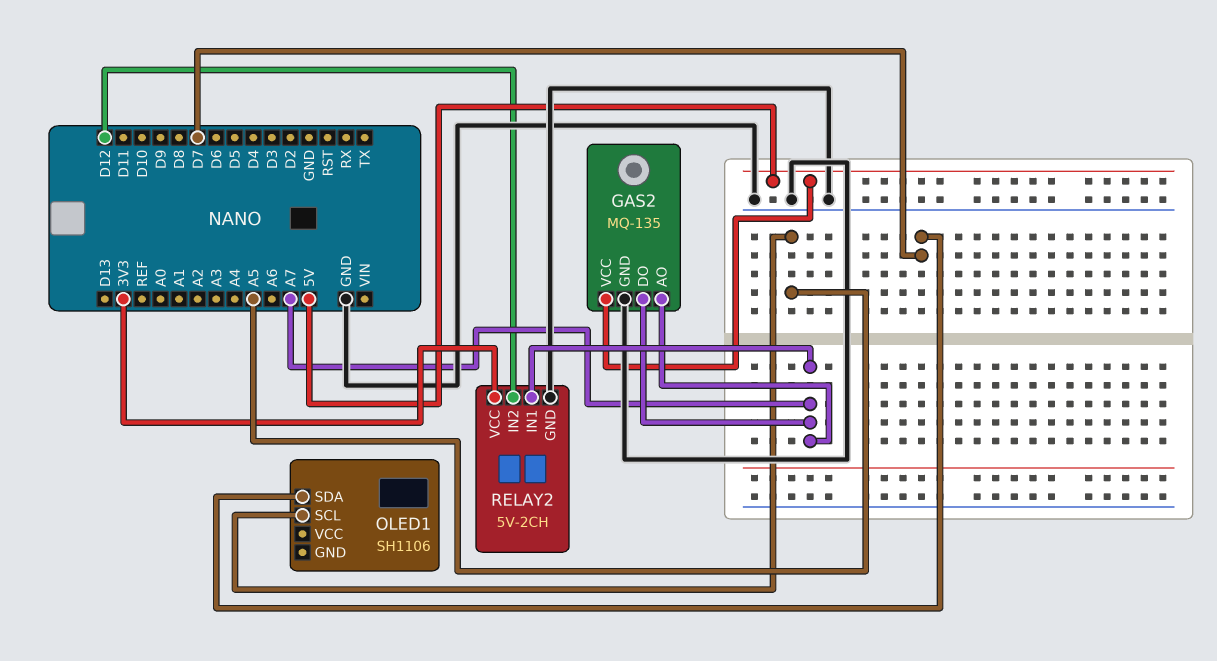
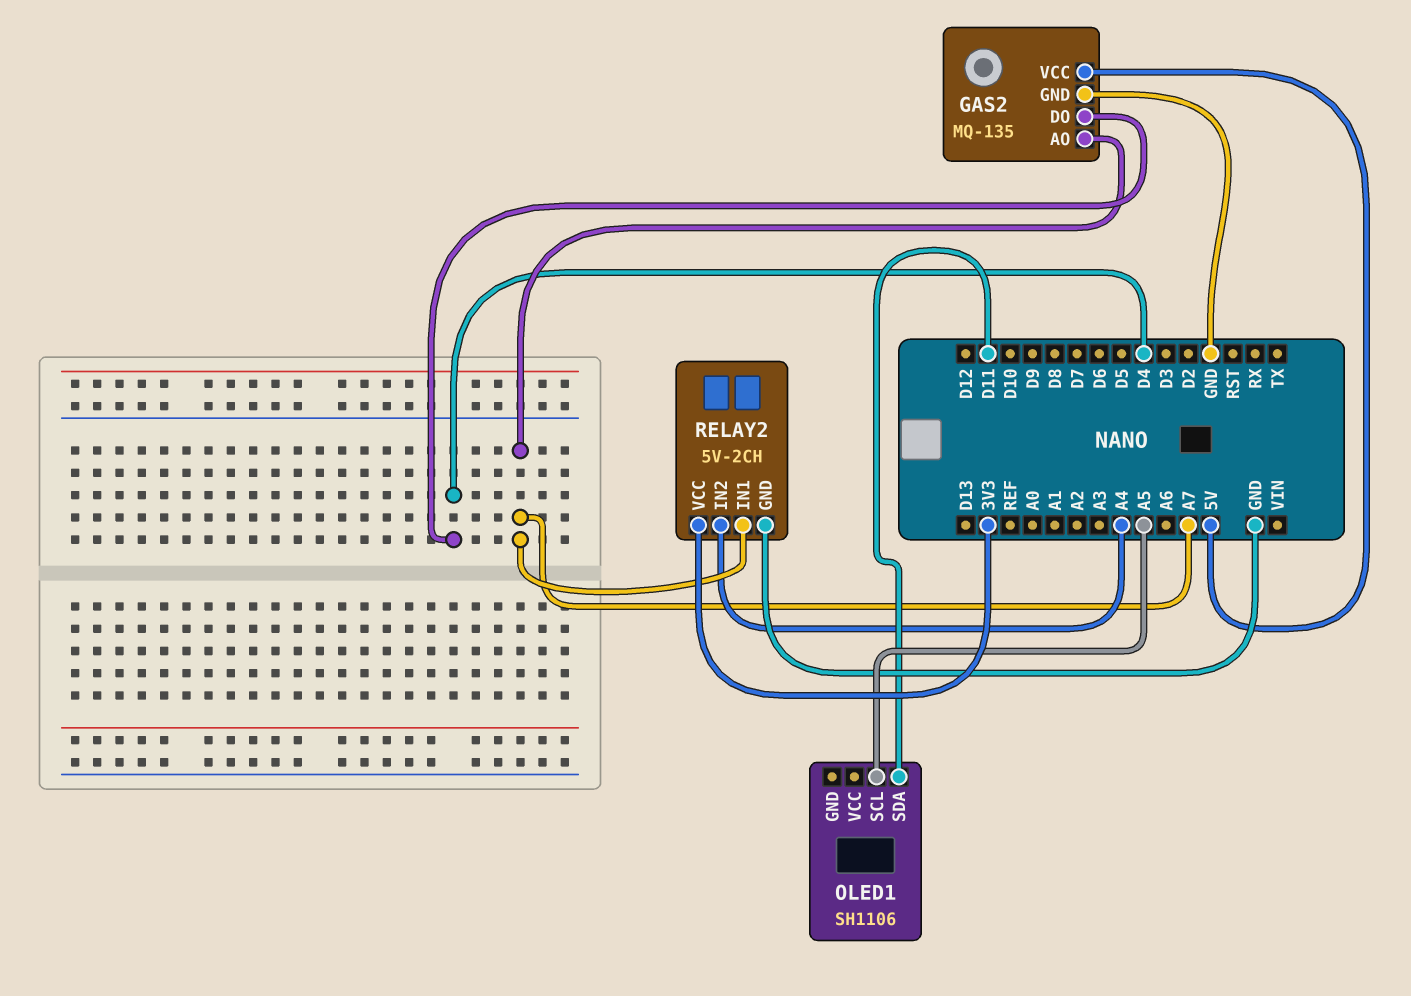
GAS2 pin DO: A7 -> D4
OLED1 pin SDA: D7 -> D11
RELAY2 pin IN2: D12 -> A4

